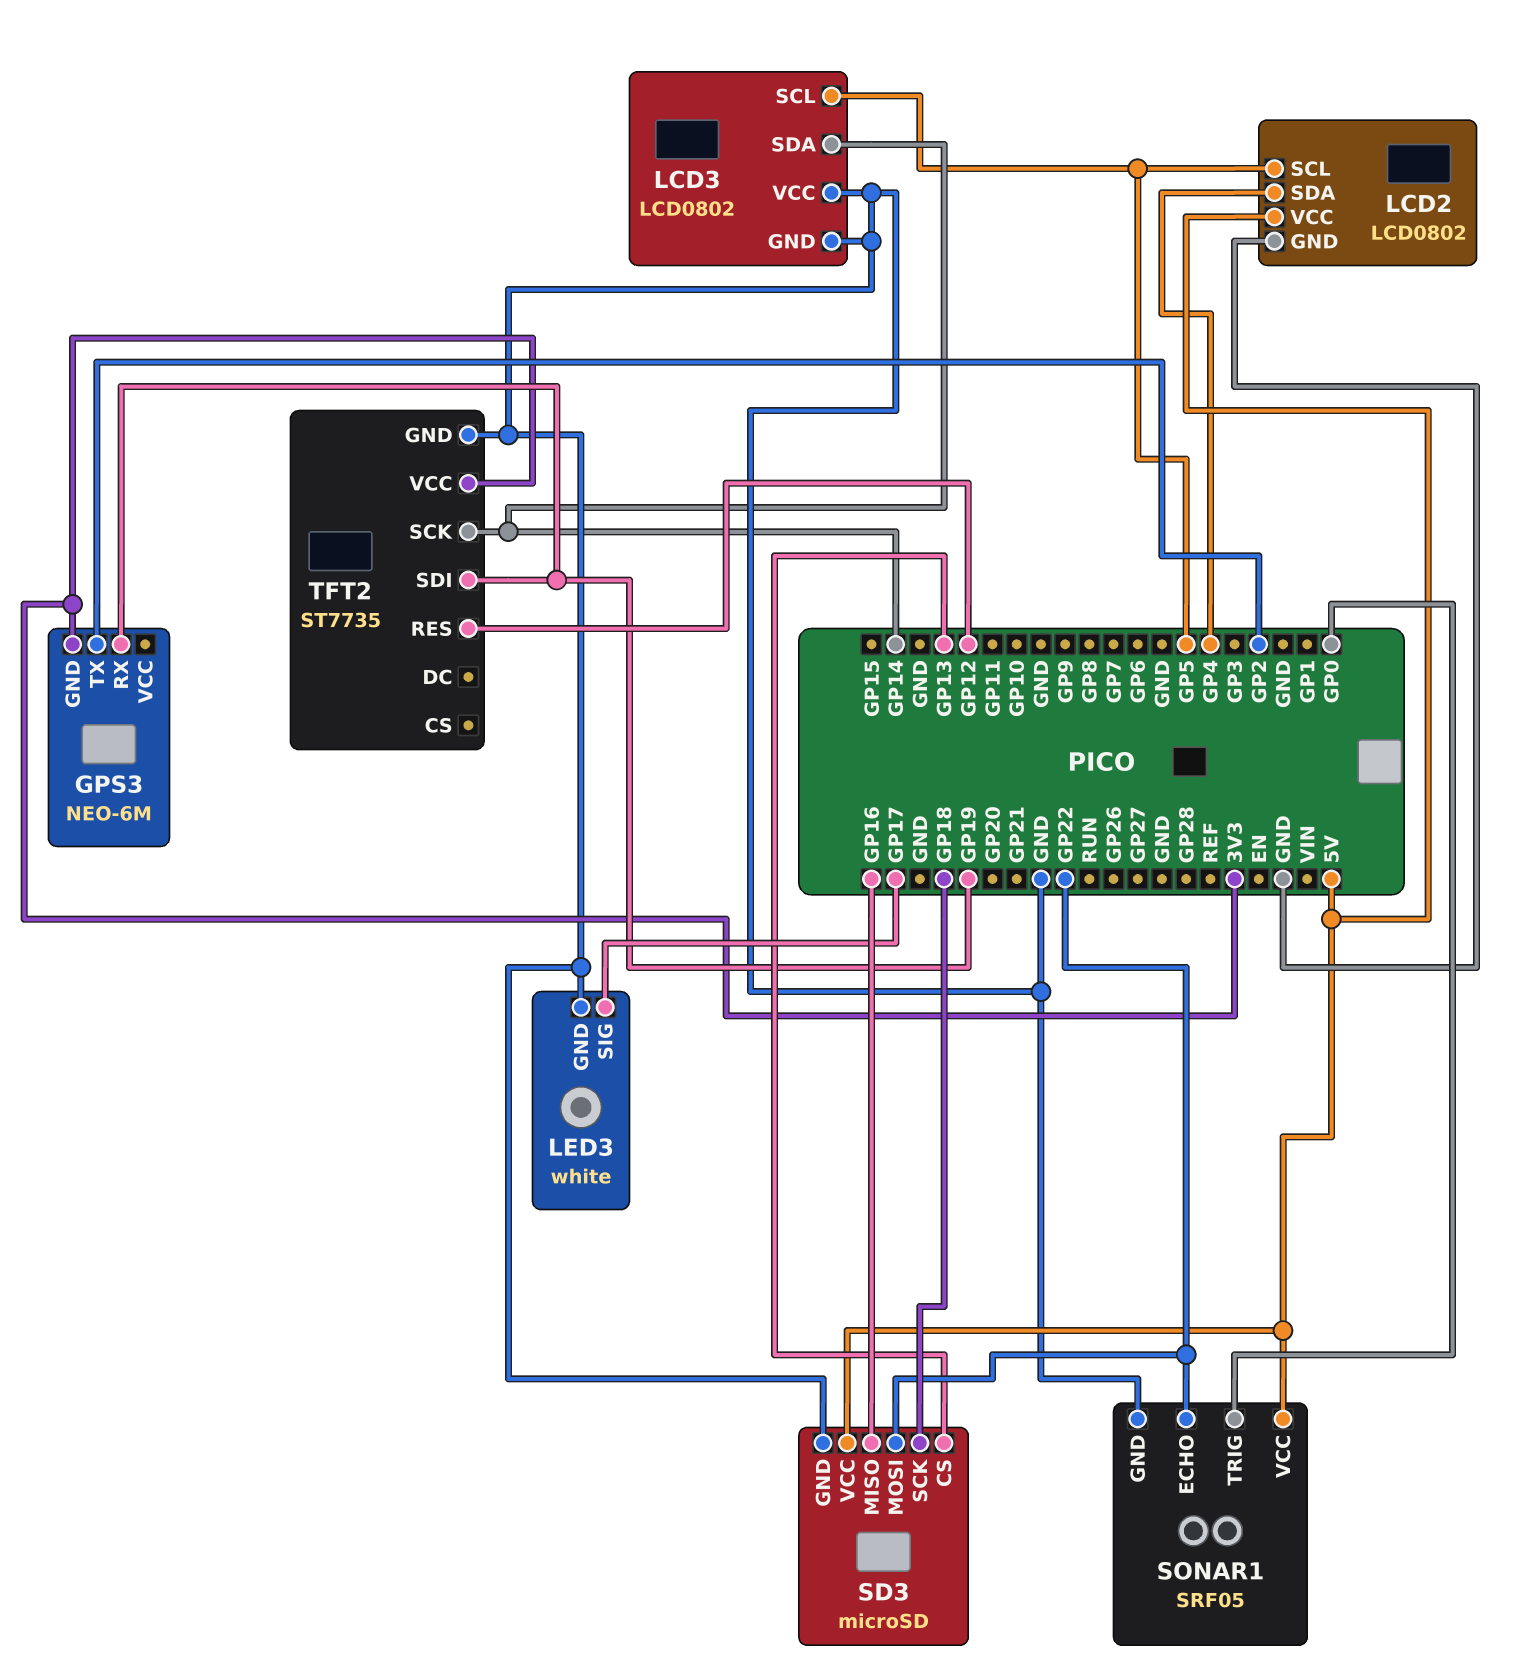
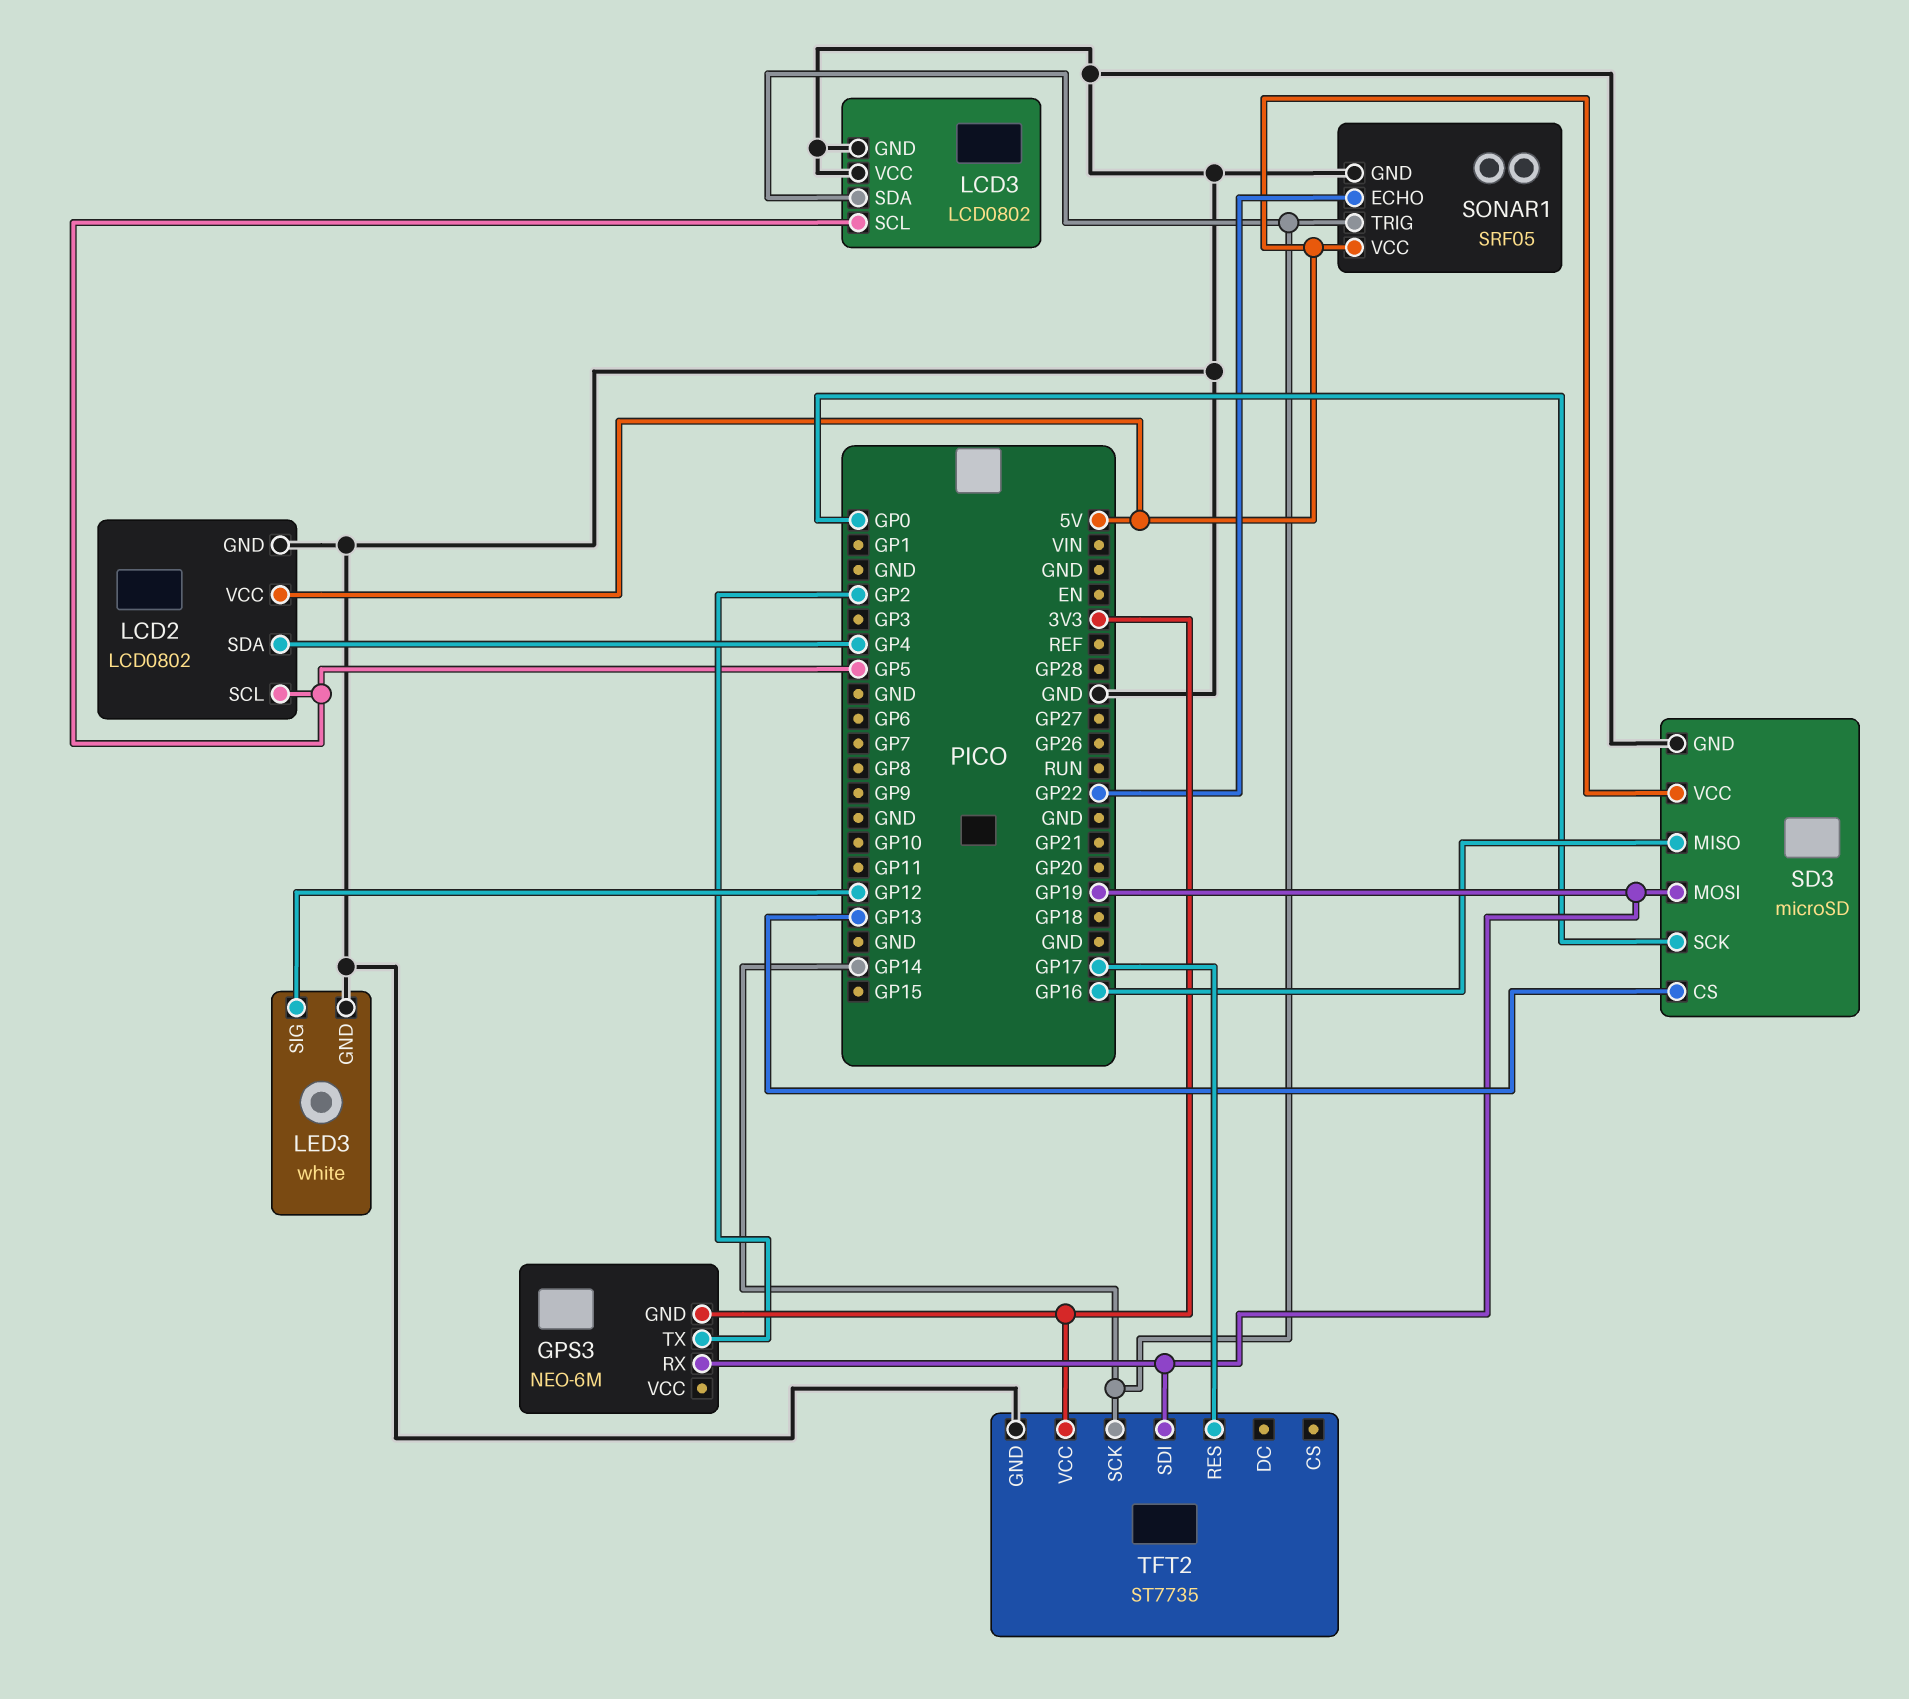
LED3 pin SIG: GP17 -> GP12
SD3 pin MOSI: GP22 -> GP19
SD3 pin SCK: GP18 -> GP0
SONAR1 pin TRIG: GP0 -> GP14
TFT2 pin RES: GP12 -> GP17

